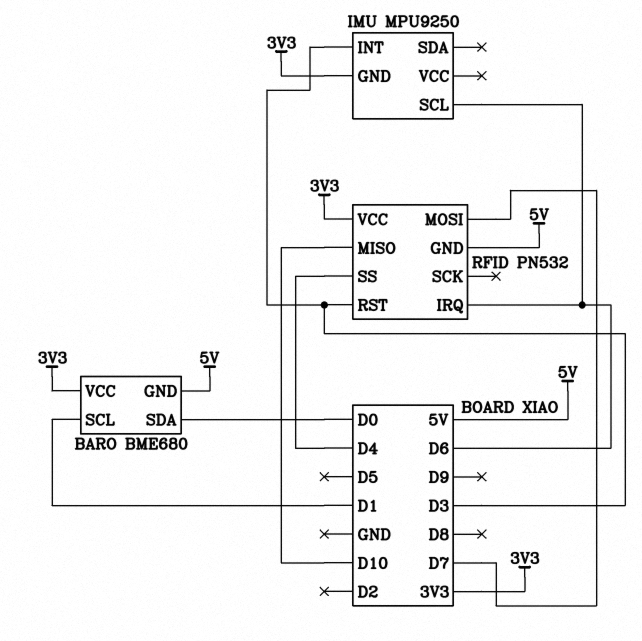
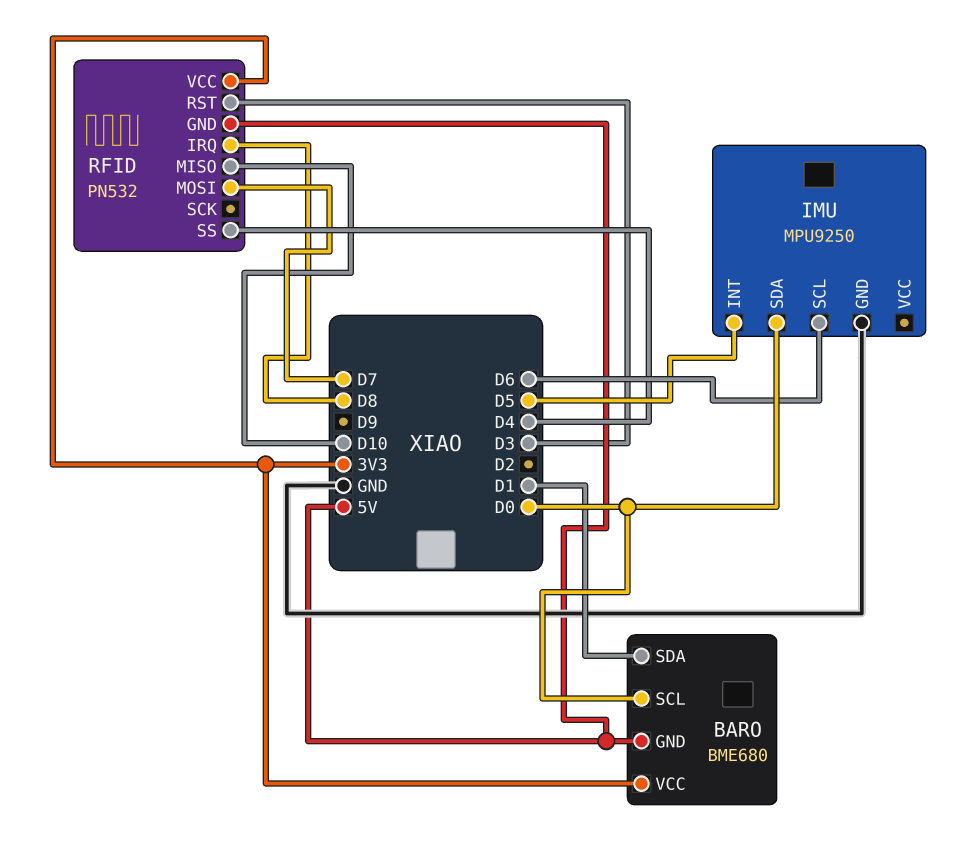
BARO pin SCL: D1 -> D0
BARO pin SDA: D0 -> D1
IMU pin GND: 3V3 -> GND
IMU pin INT: D3 -> D5
IMU pin SDA: none -> D0
RFID pin IRQ: D6 -> D8

